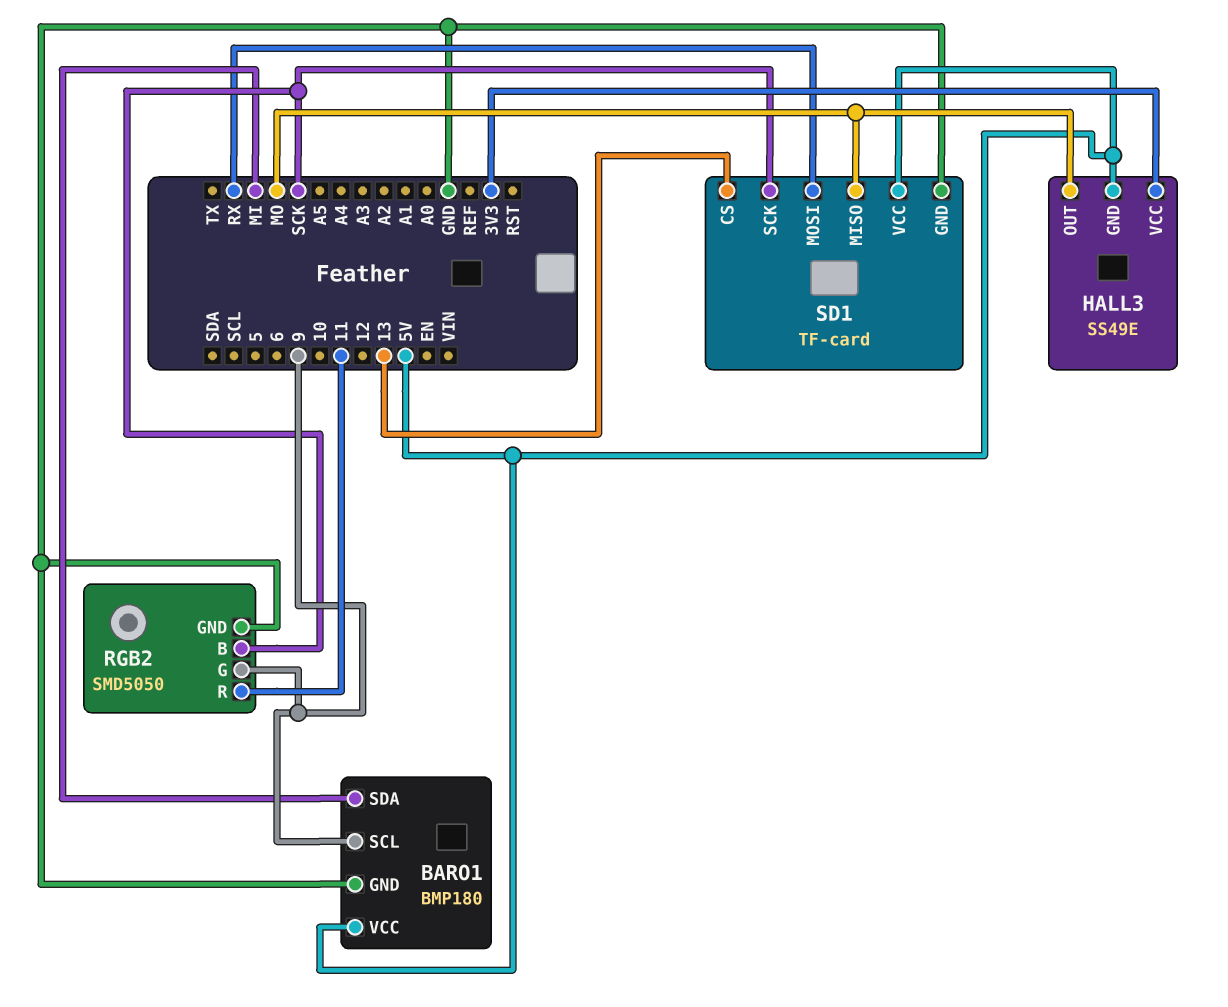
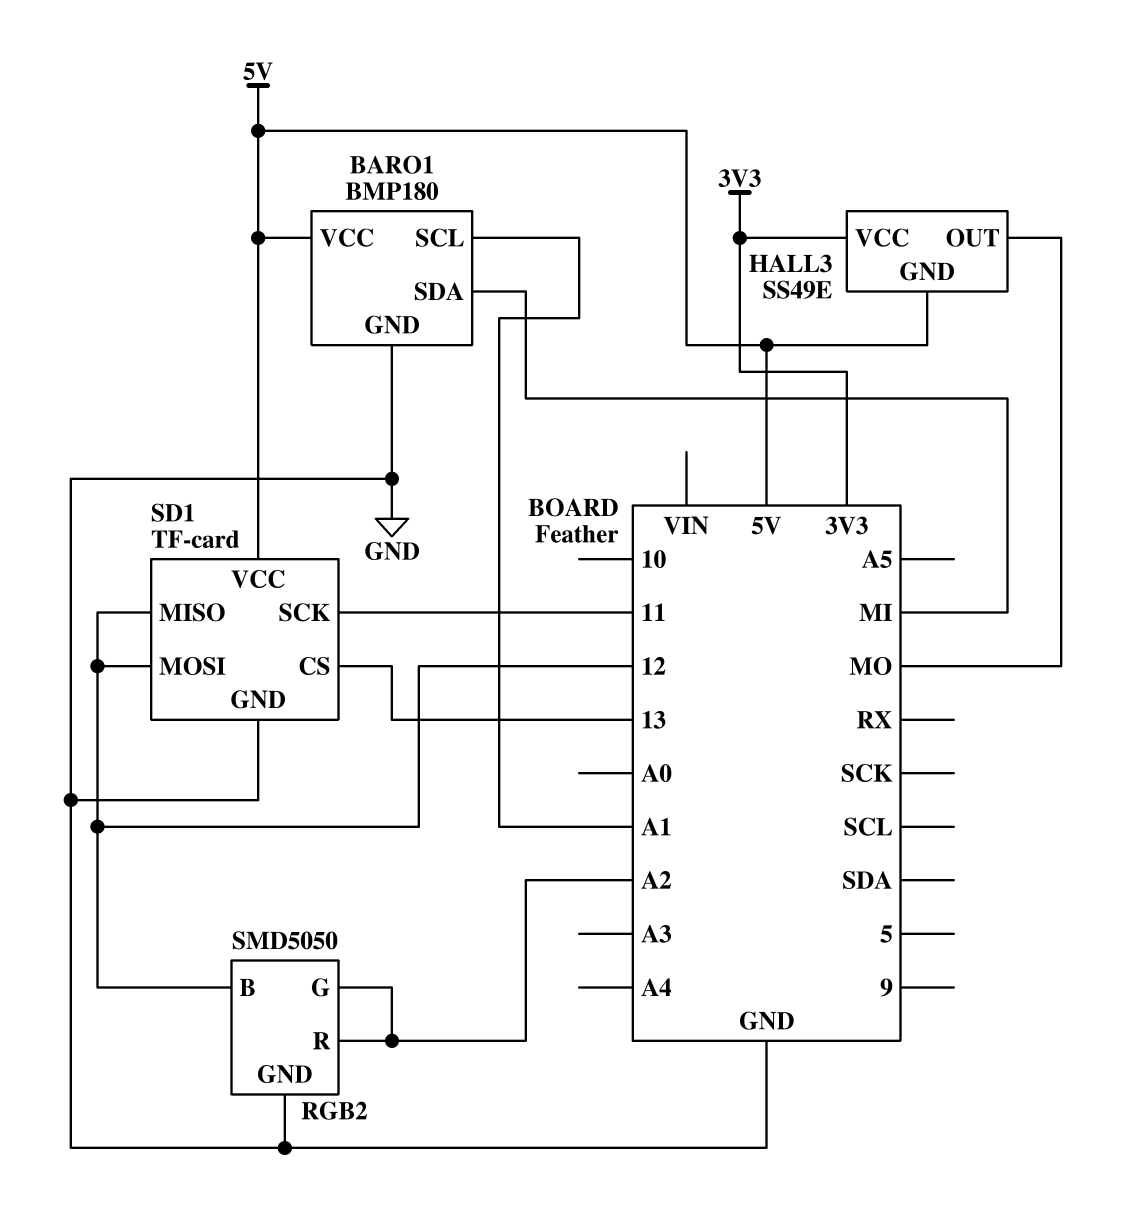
BARO1 pin SCL: 9 -> A1
RGB2 pin B: SCK -> 12
RGB2 pin G: 9 -> A2
RGB2 pin R: 11 -> A2
SD1 pin MISO: MO -> 12
SD1 pin MOSI: RX -> 12
SD1 pin SCK: SCK -> 11

